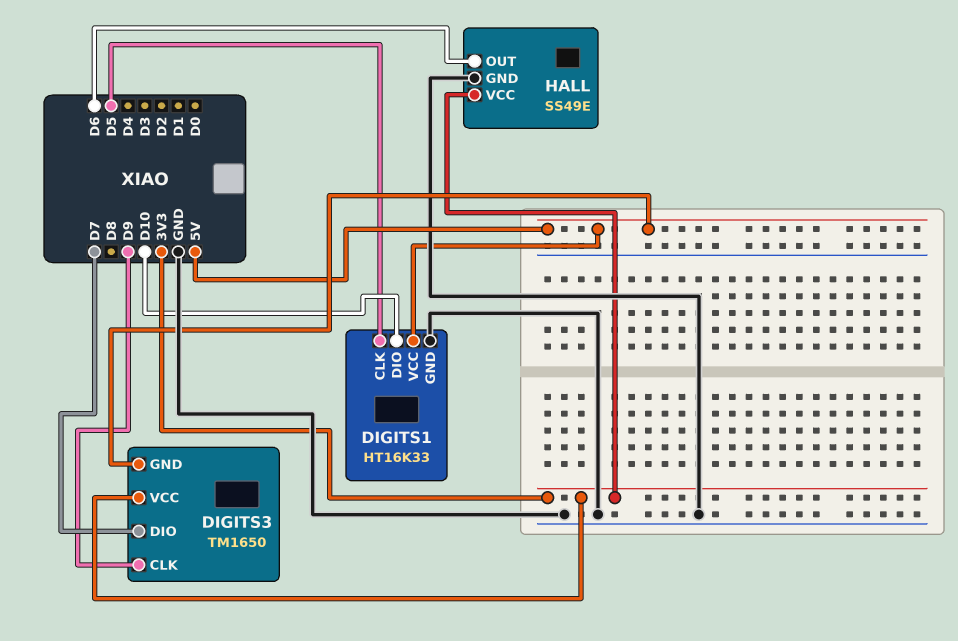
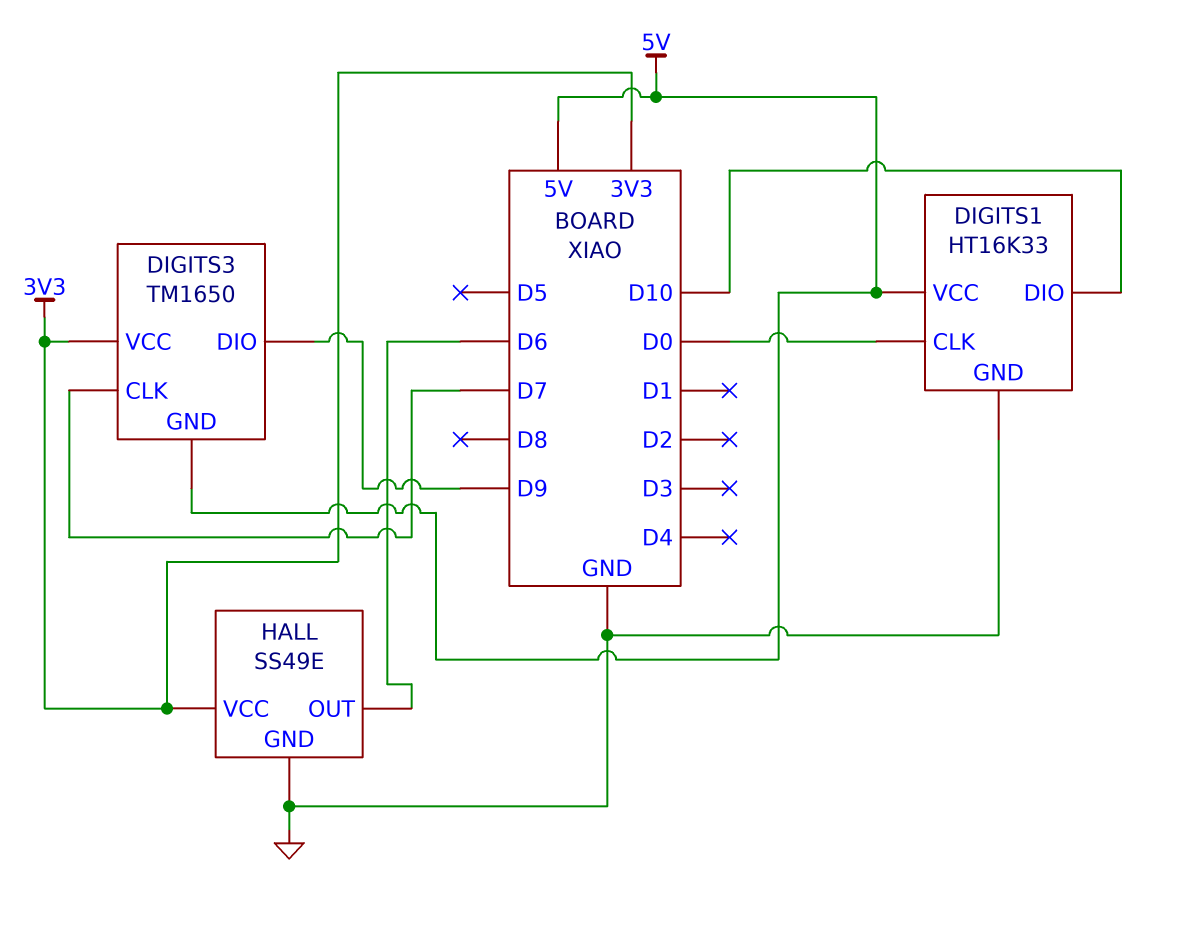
DIGITS1 pin CLK: D5 -> D0
DIGITS3 pin CLK: D9 -> D7
DIGITS3 pin DIO: D7 -> D9

